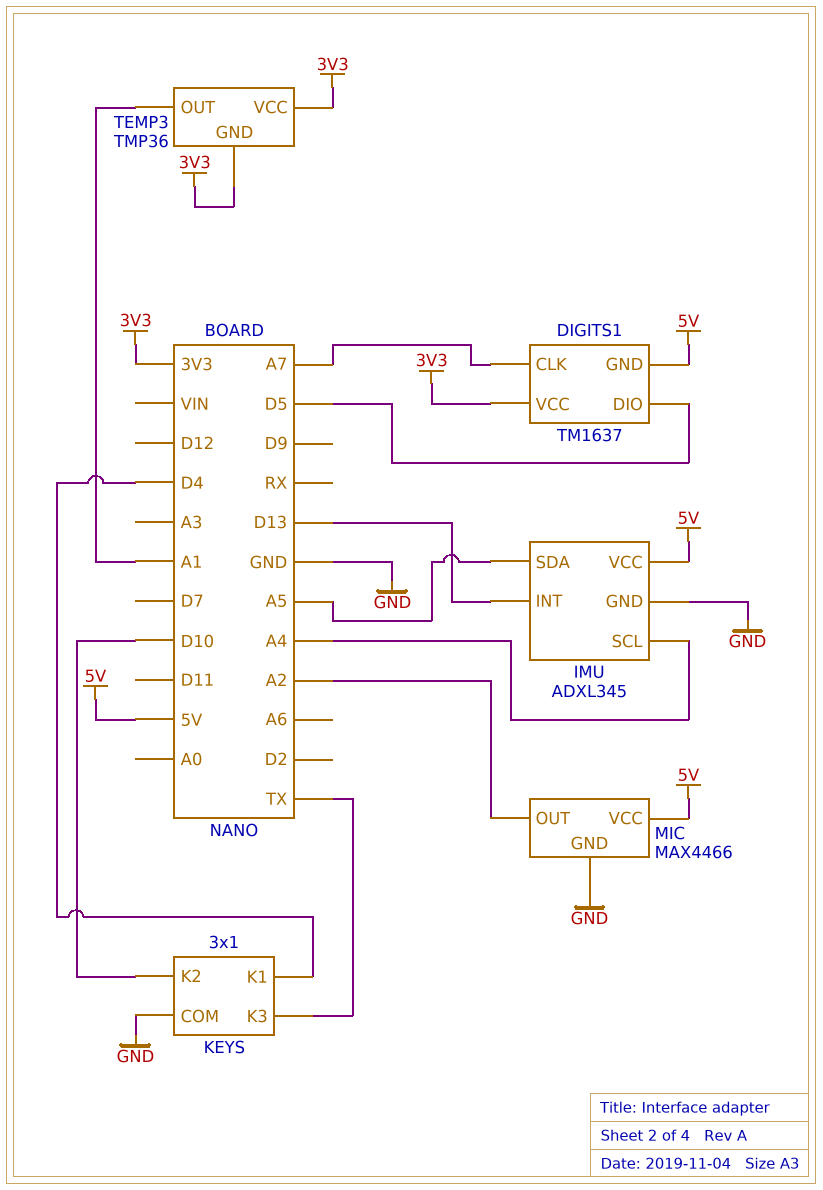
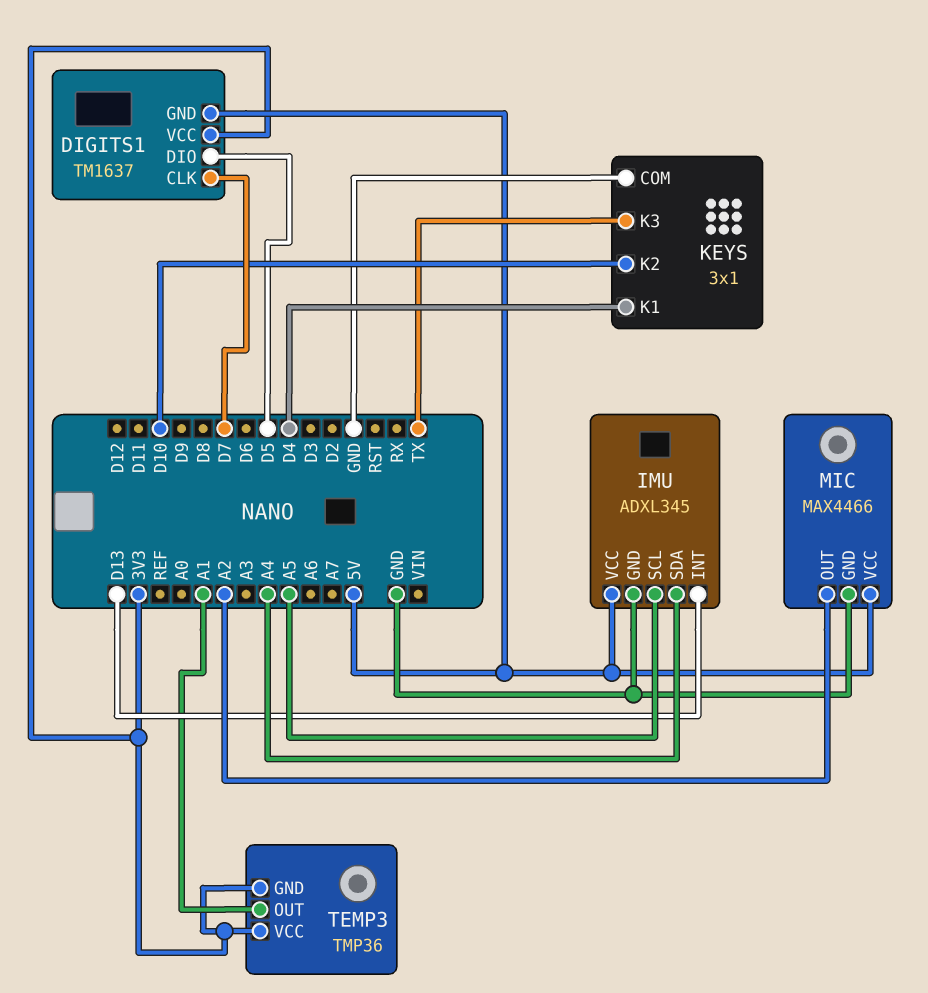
DIGITS1 pin CLK: A7 -> D7
IMU pin SCL: A4 -> A5
IMU pin SDA: A5 -> A4

